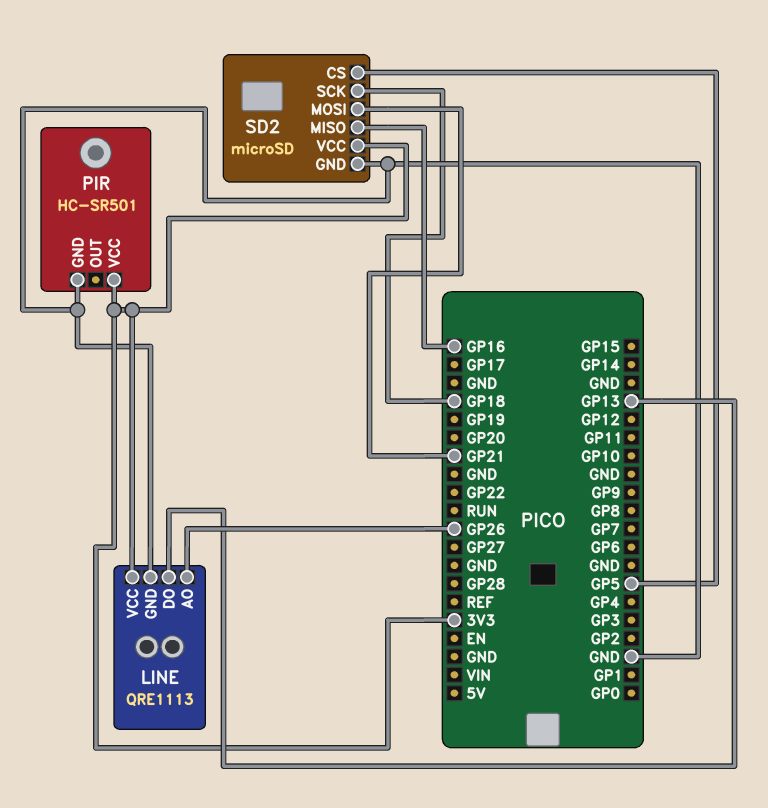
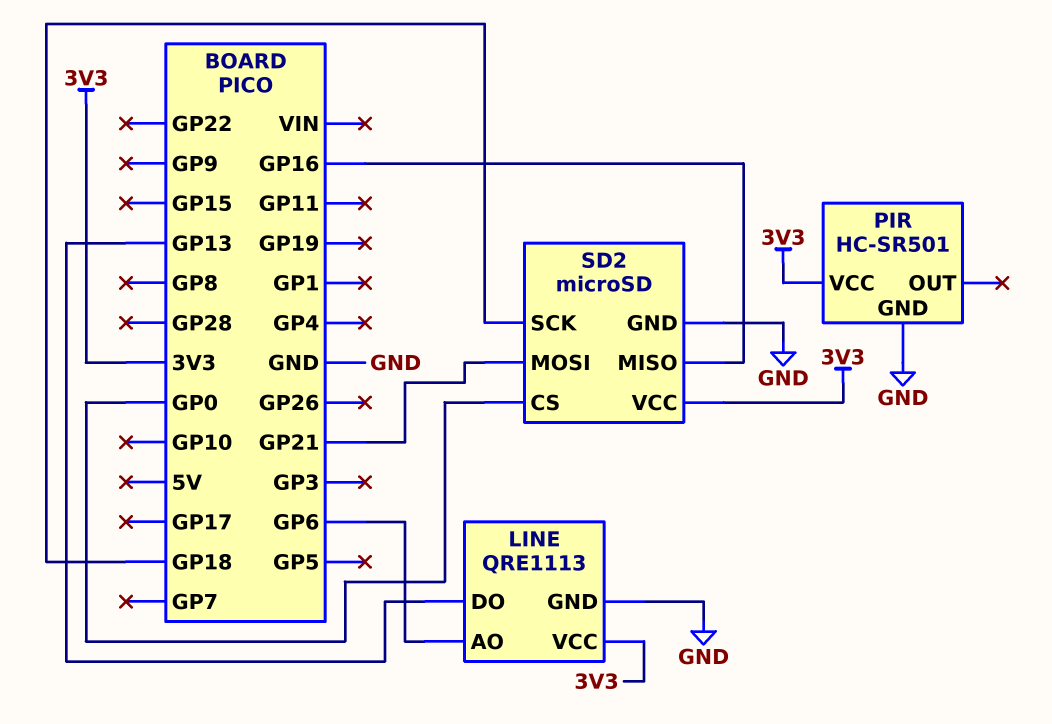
LINE pin AO: GP26 -> GP6
SD2 pin CS: GP5 -> GP0

